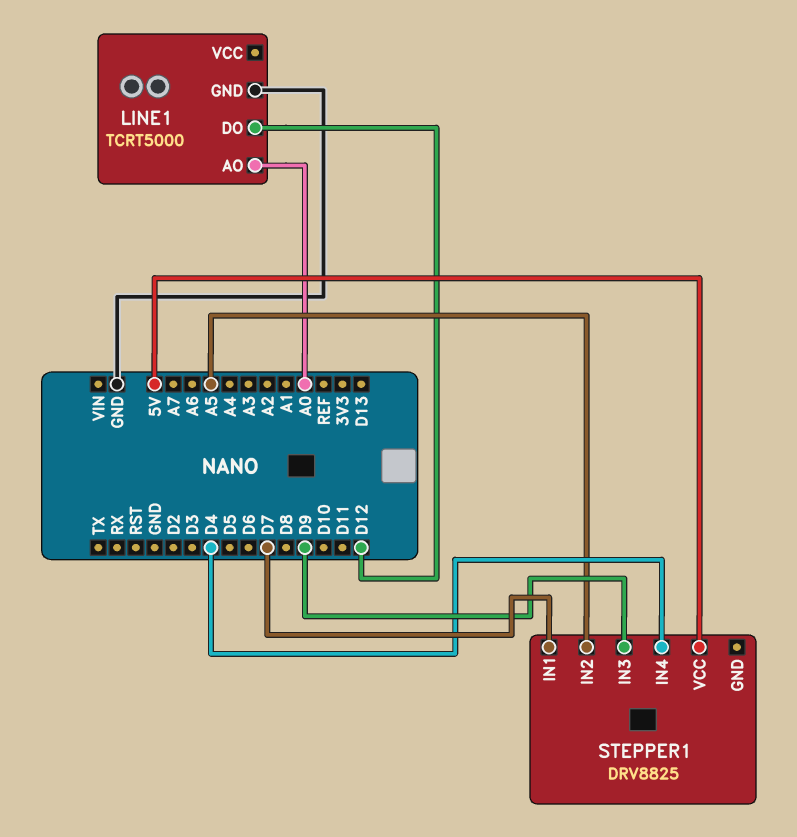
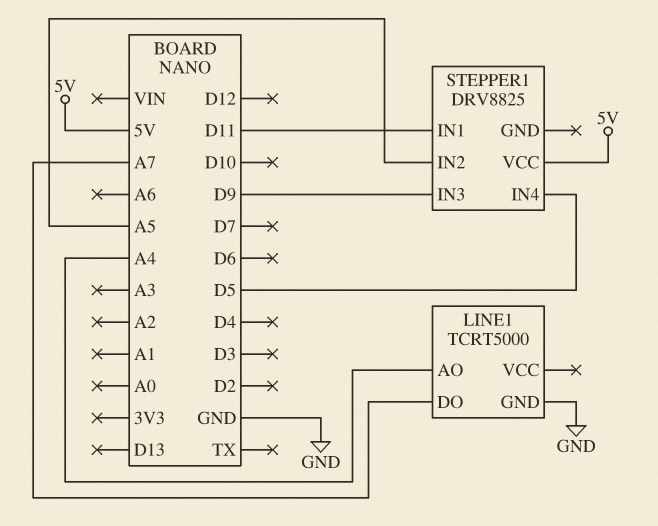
LINE1 pin AO: A0 -> A4
LINE1 pin DO: D12 -> A7
STEPPER1 pin IN1: D7 -> D11
STEPPER1 pin IN4: D4 -> D5

